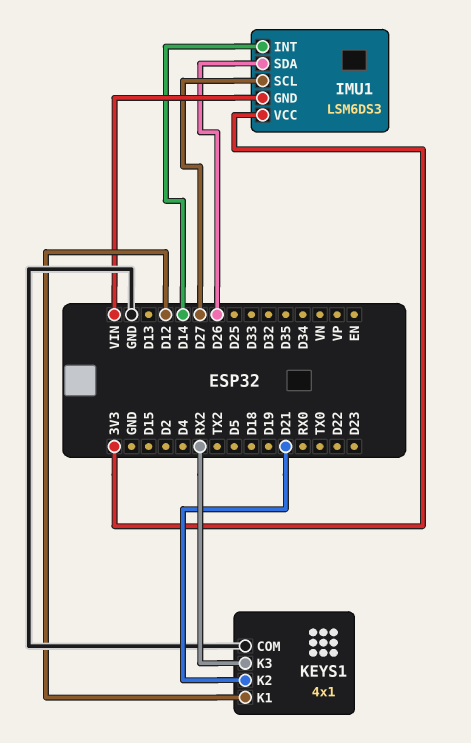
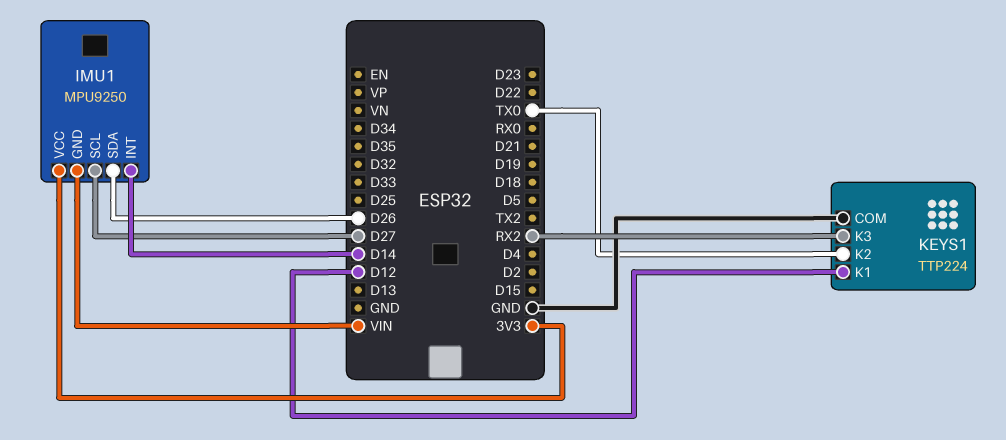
IMU1: LSM6DS3 -> MPU9250
KEYS1: 4x1 -> TTP224
KEYS1 pin K2: D21 -> TX0

